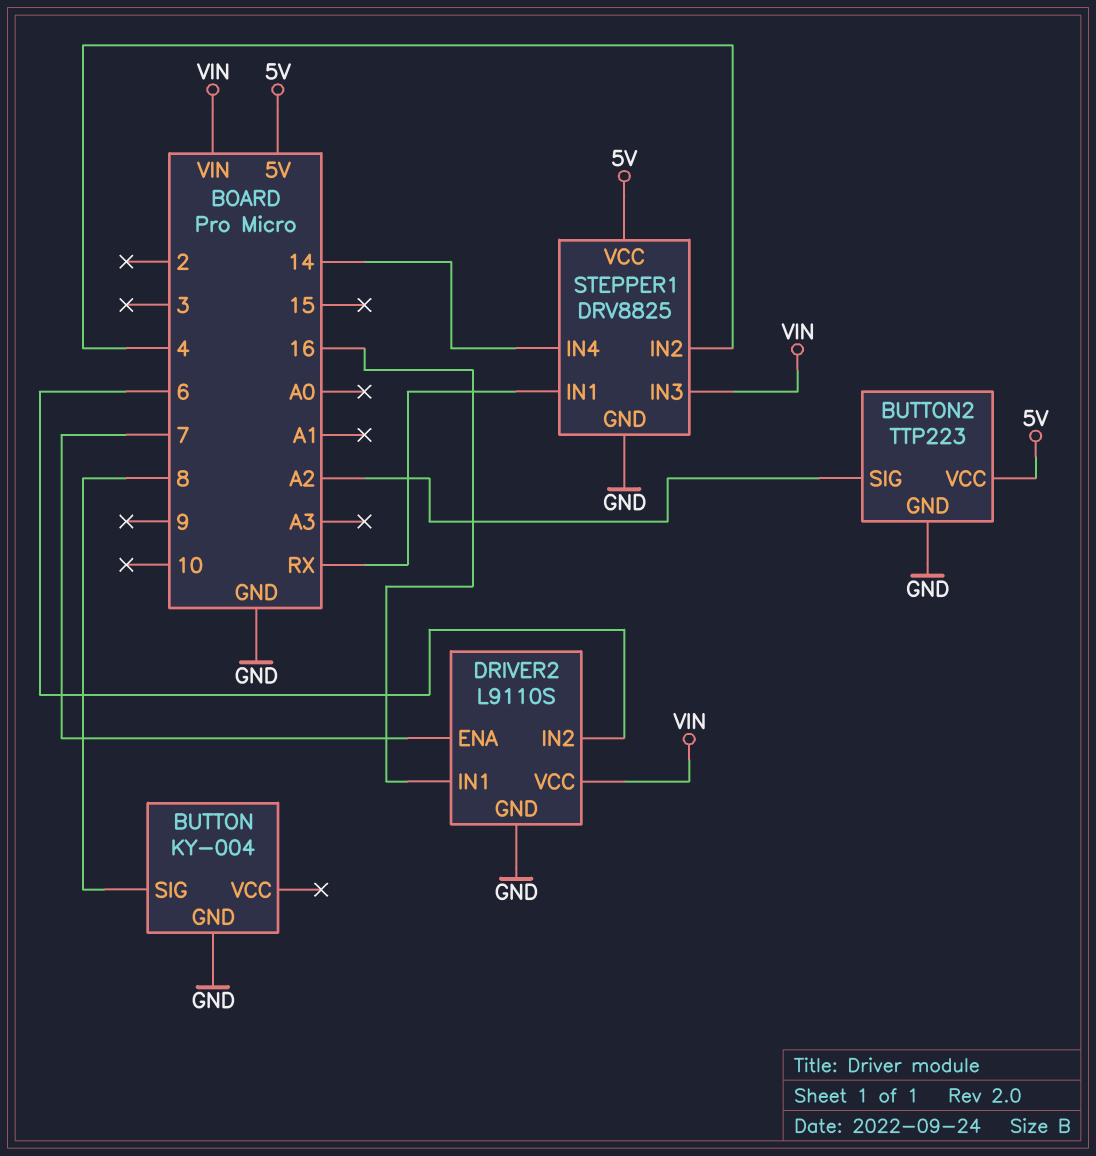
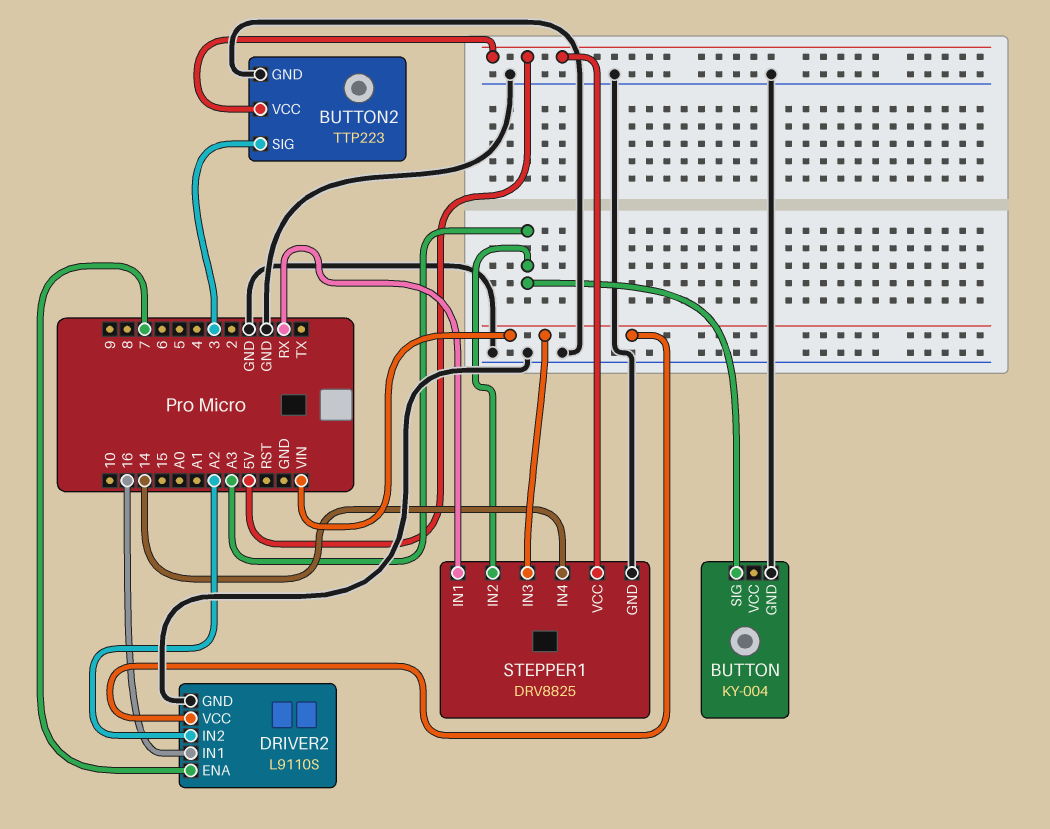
BUTTON pin SIG: 8 -> A3
BUTTON2 pin SIG: A2 -> 3
DRIVER2 pin IN2: 6 -> A2
STEPPER1 pin IN2: 4 -> A3

